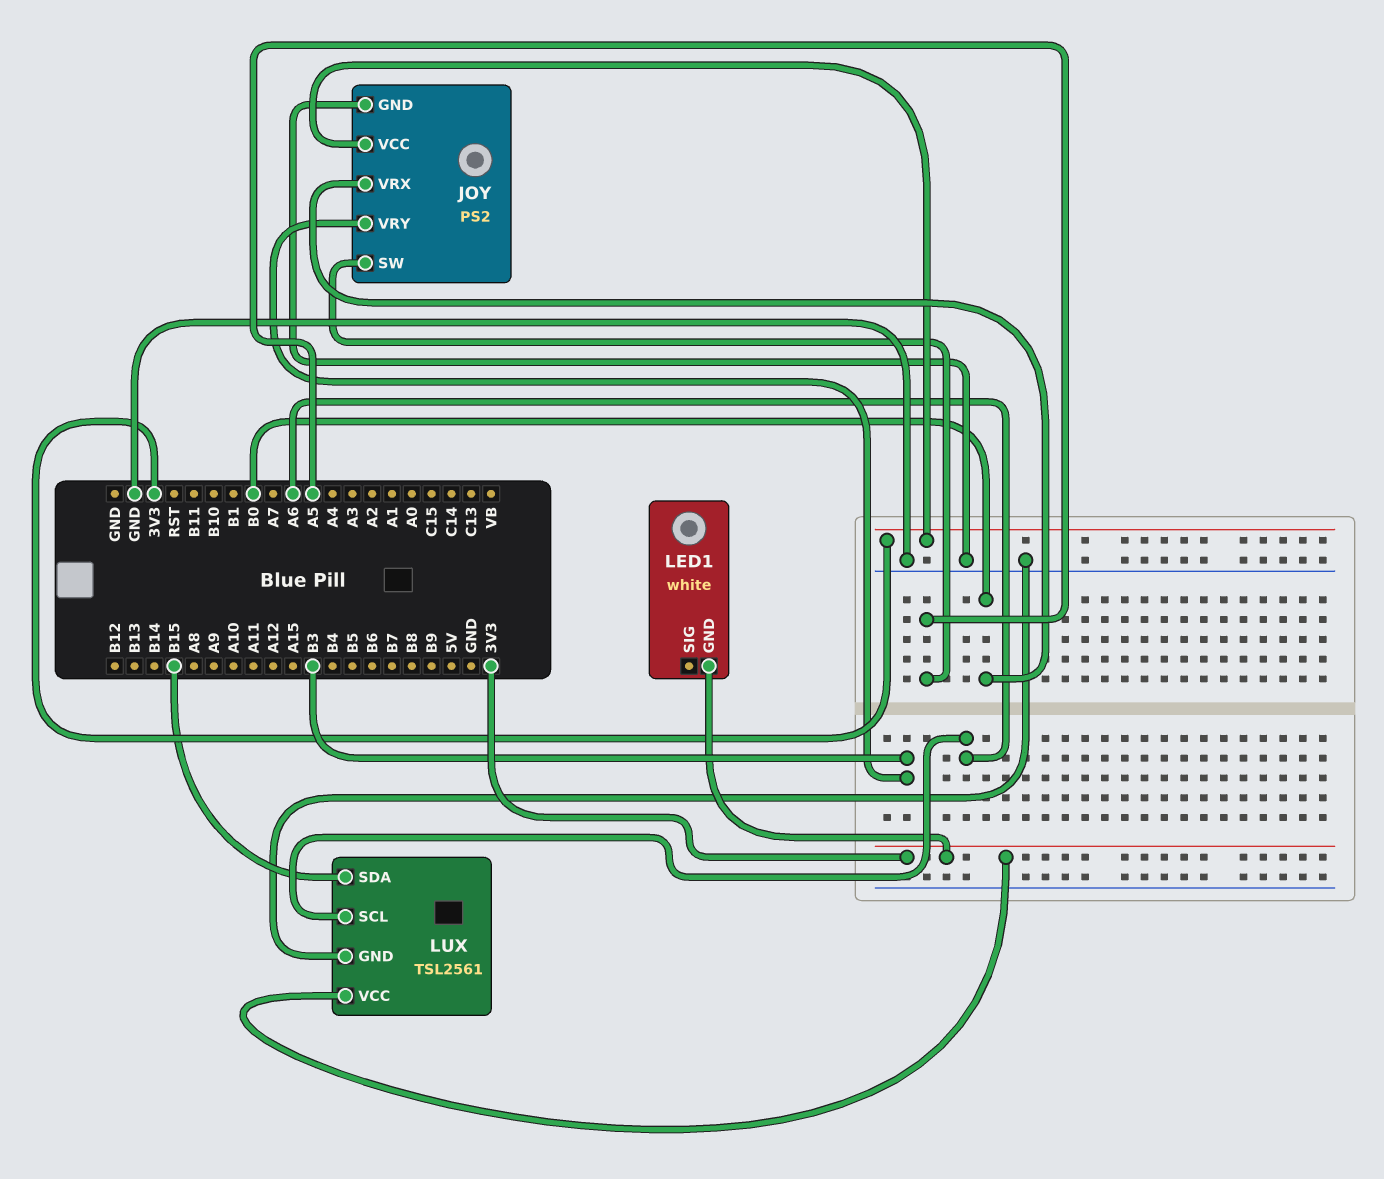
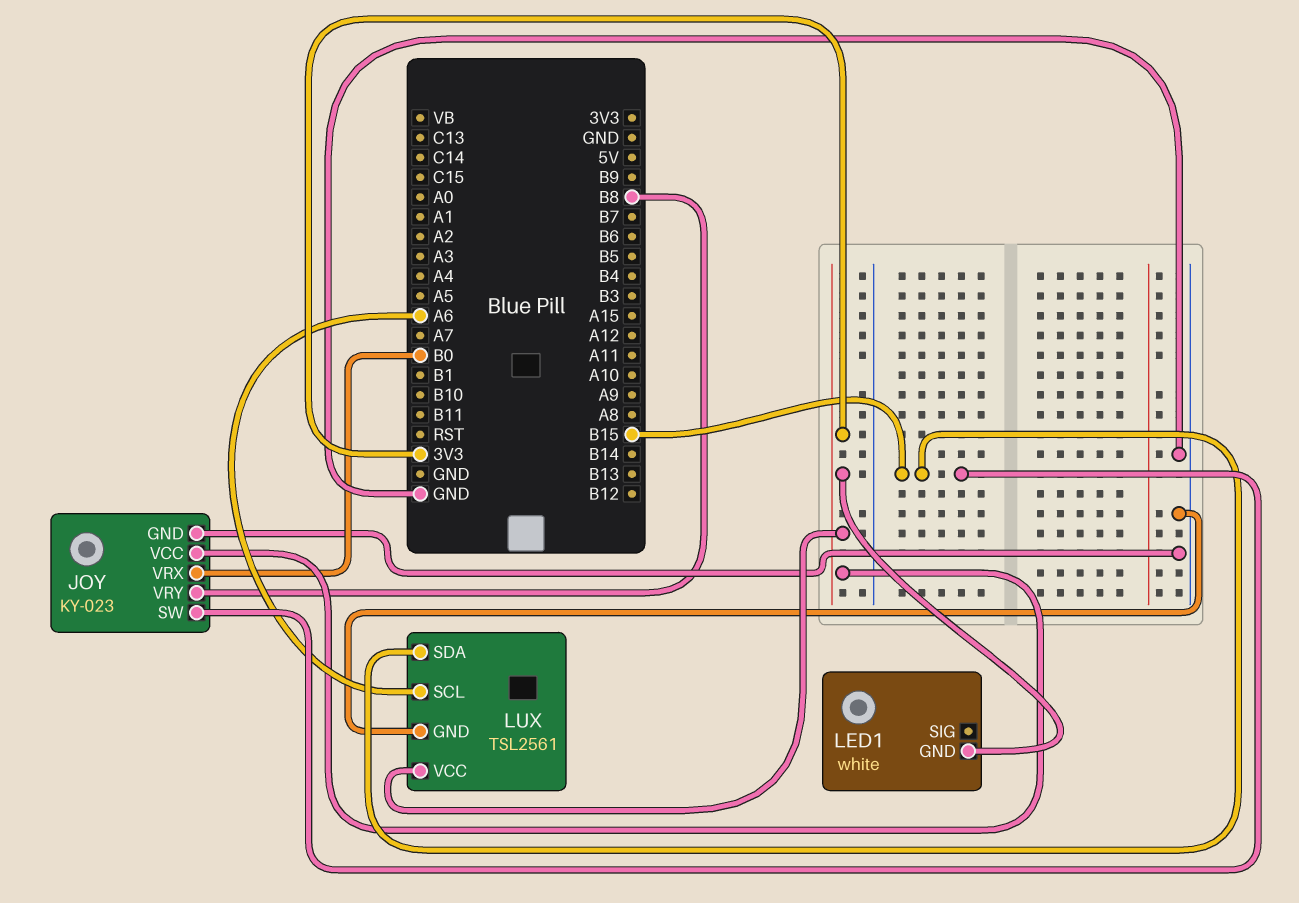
JOY: PS2 -> KY-023
JOY pin SW: A5 -> B15
JOY pin VRY: B3 -> B8

